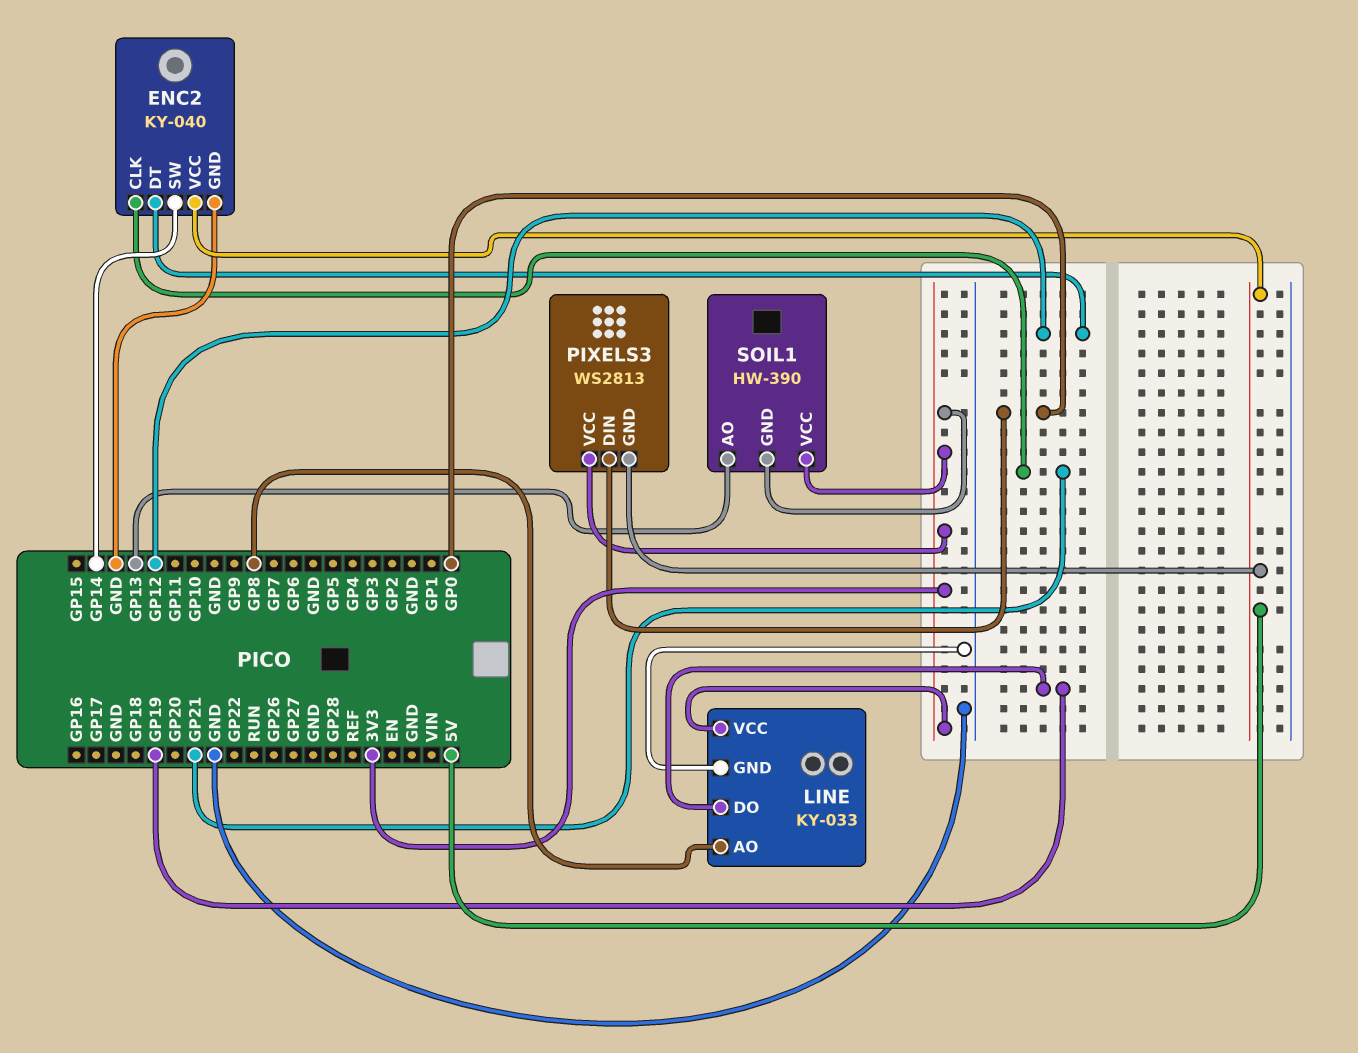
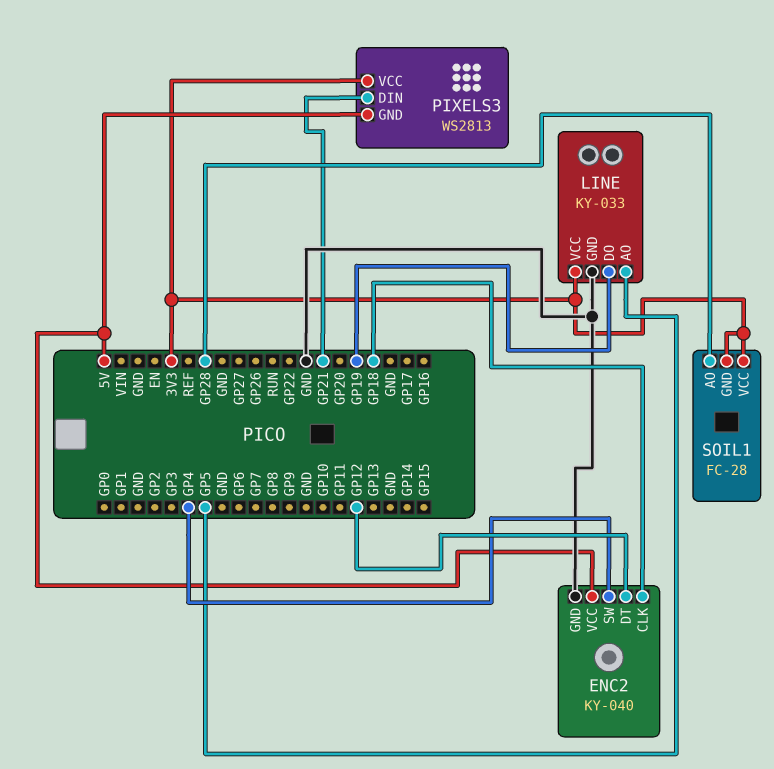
ENC2 pin CLK: GP21 -> GP18
ENC2 pin SW: GP14 -> GP4
LINE pin AO: GP8 -> GP5
PIXELS3 pin DIN: GP0 -> GP21
SOIL1: HW-390 -> FC-28
SOIL1 pin AO: GP13 -> GP28

